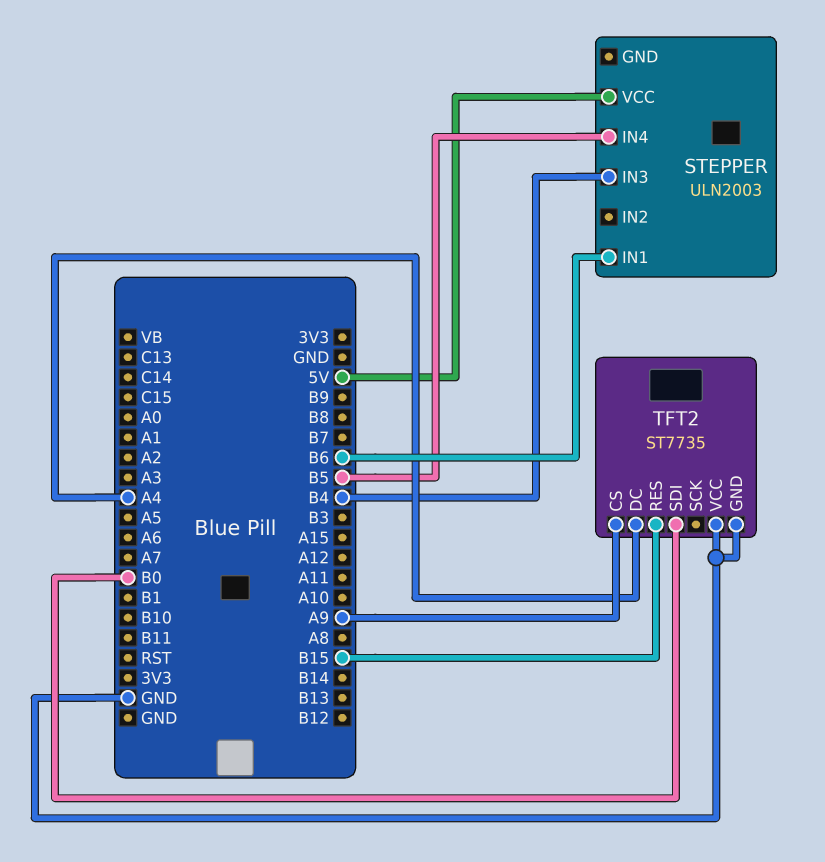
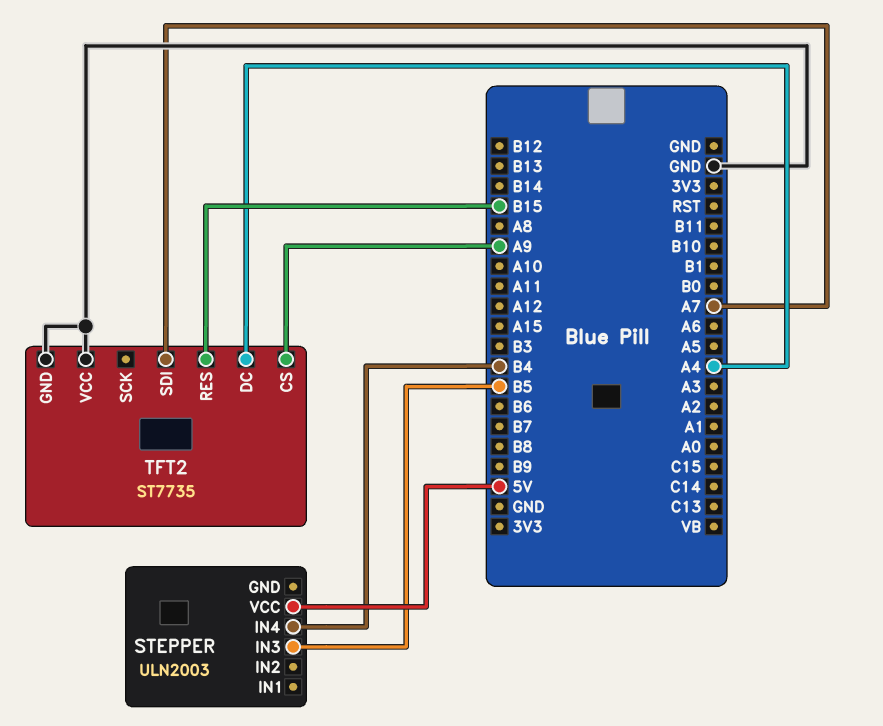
STEPPER pin IN1: B6 -> none
STEPPER pin IN3: B4 -> B5
STEPPER pin IN4: B5 -> B4
TFT2 pin SDI: B0 -> A7

